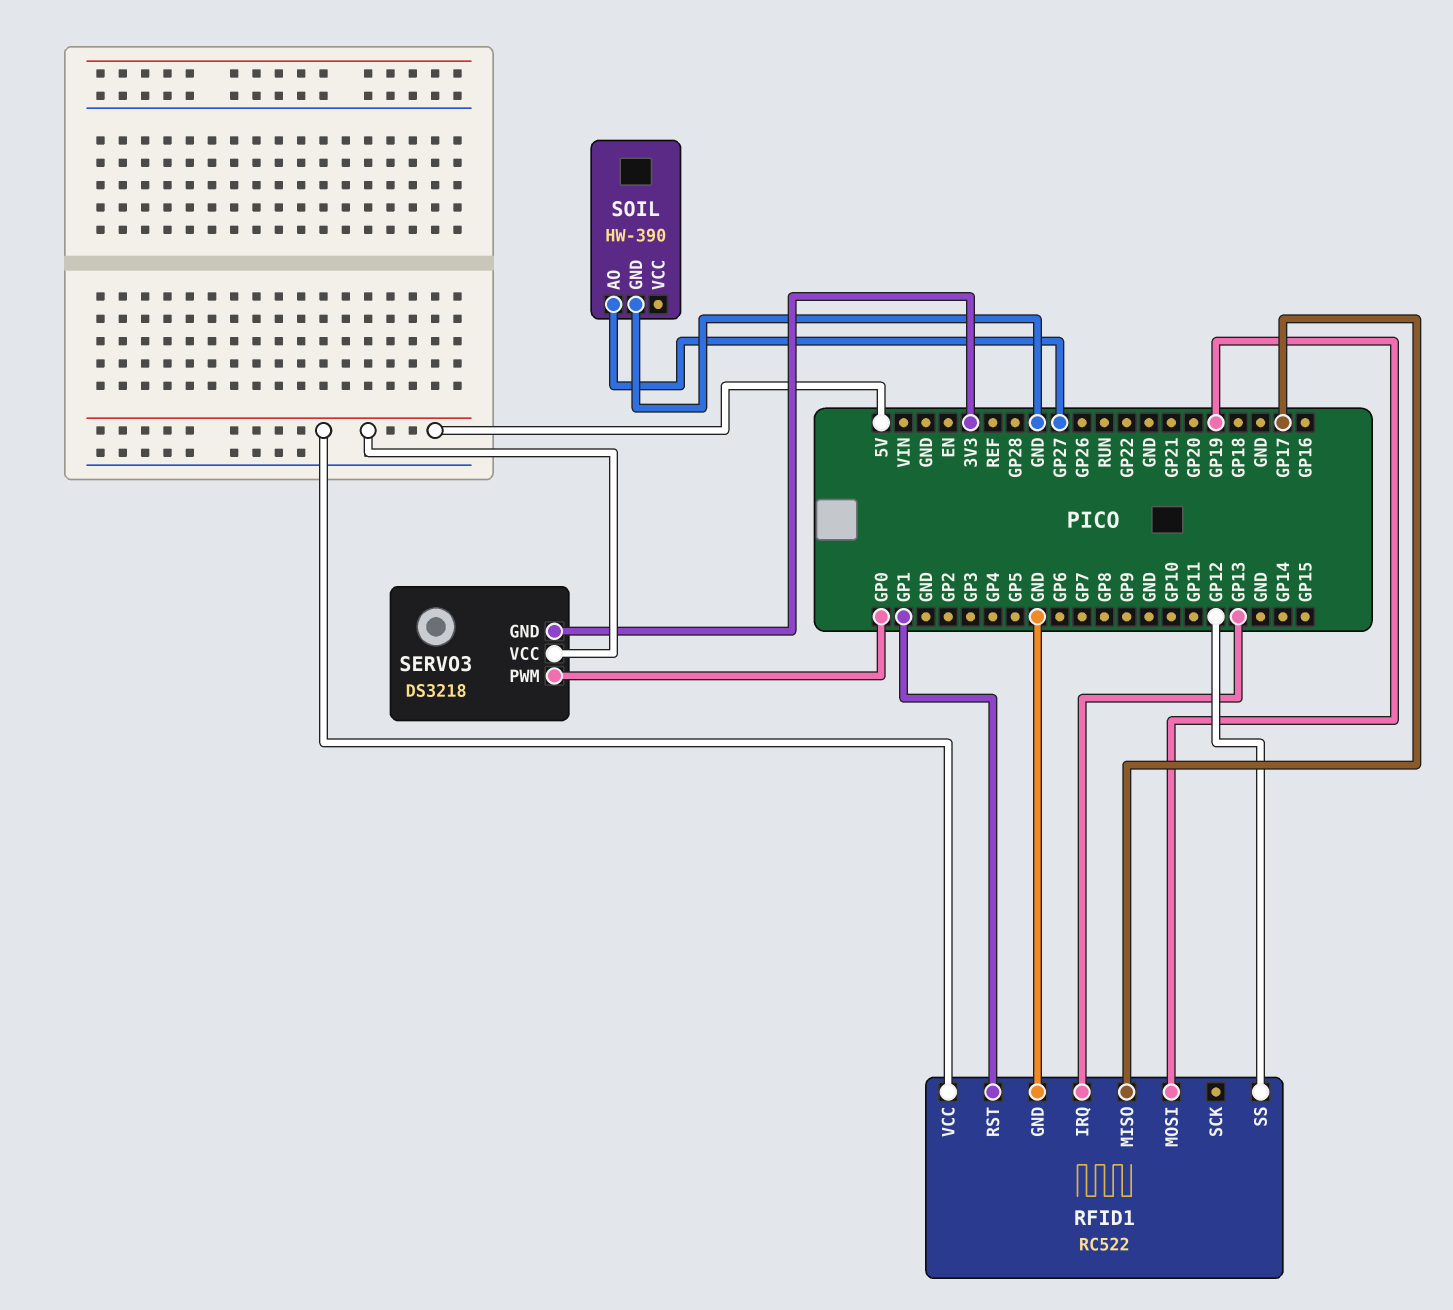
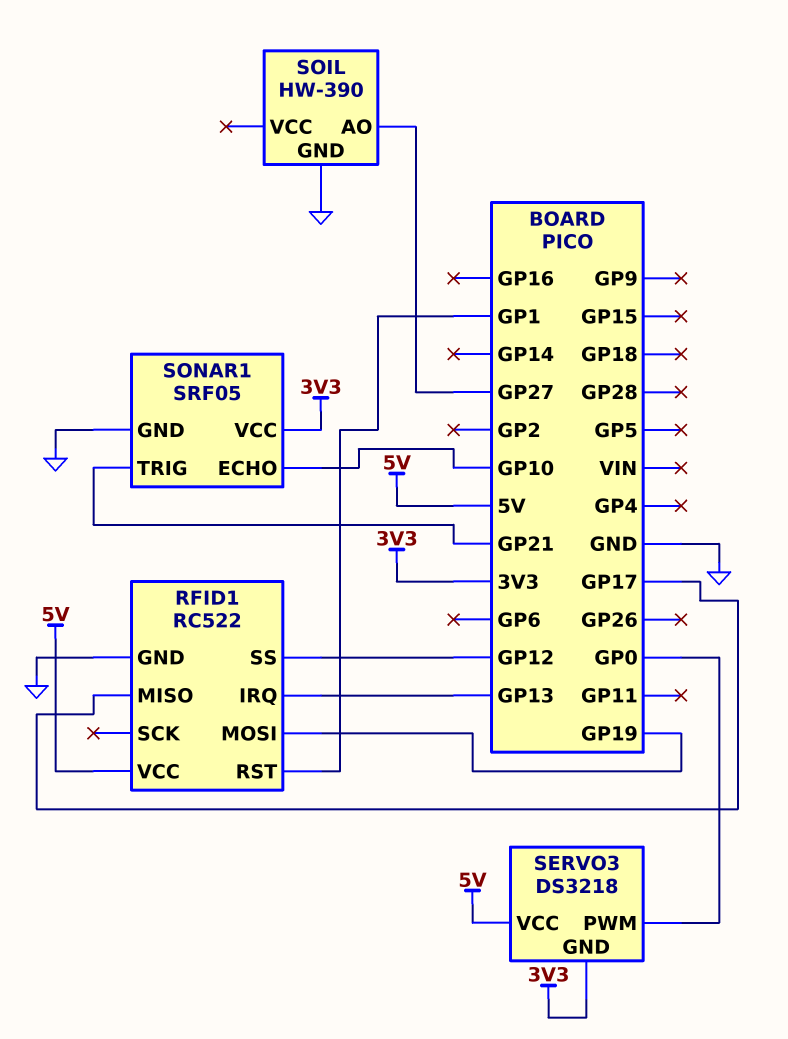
SONAR1: none -> SRF05
SONAR1 pin ECHO: none -> GP10
SONAR1 pin GND: none -> GND
SONAR1 pin TRIG: none -> GP21
SONAR1 pin VCC: none -> 3V3

